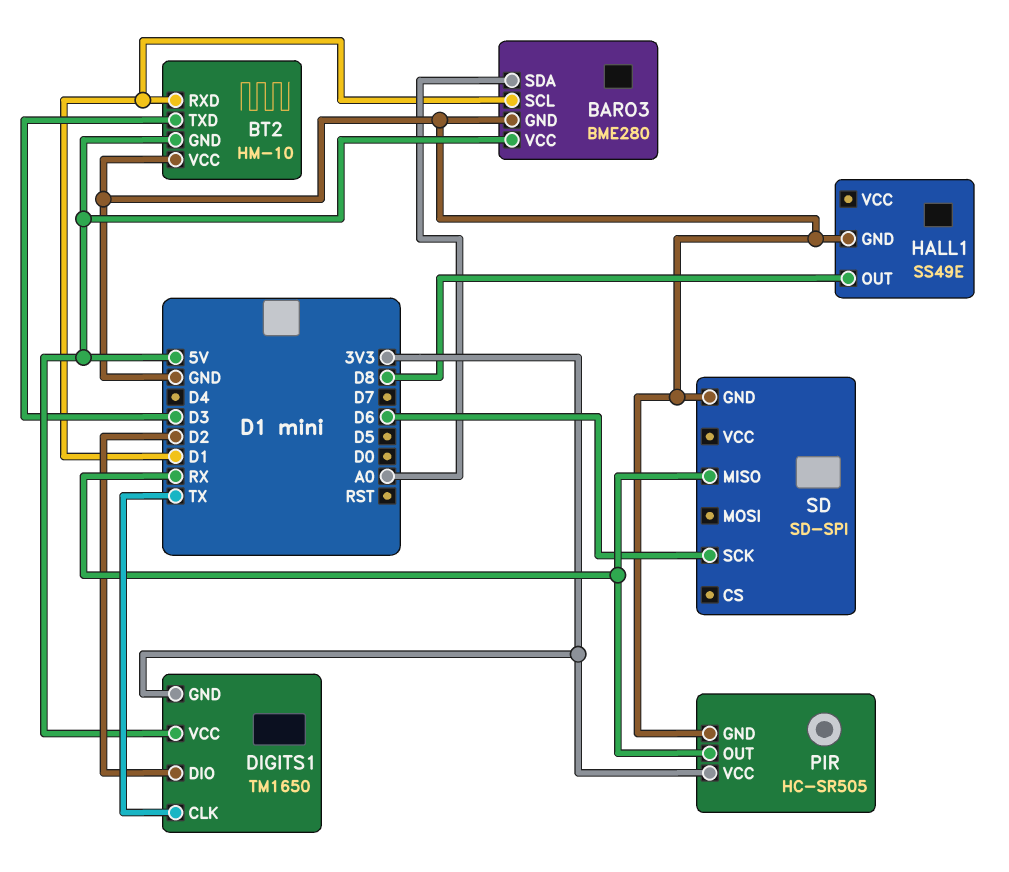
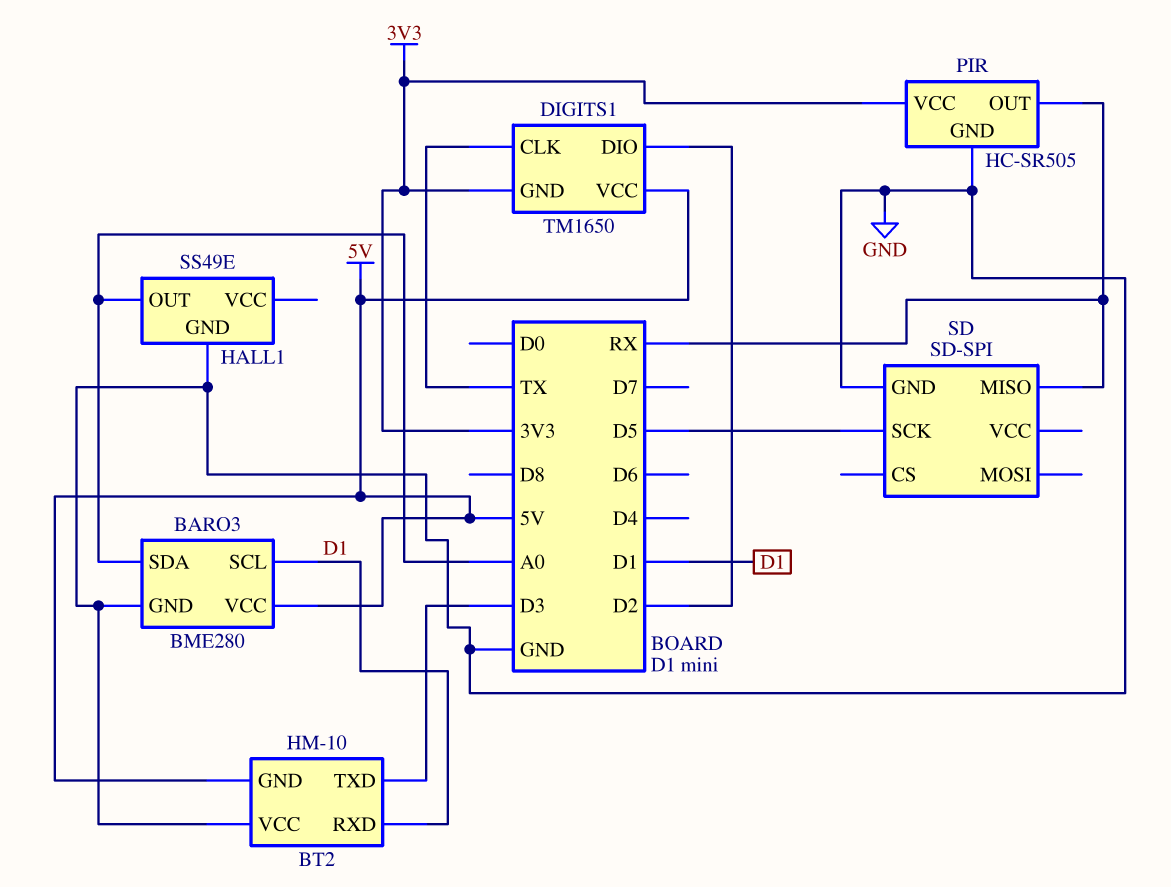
HALL1 pin OUT: D8 -> A0
SD pin SCK: D6 -> D5

